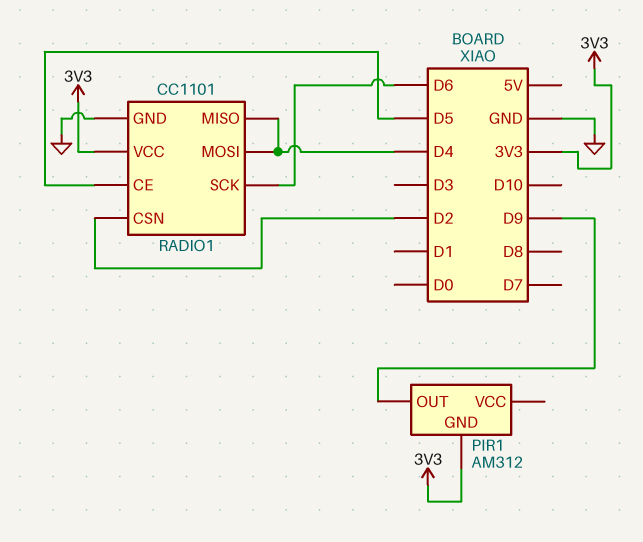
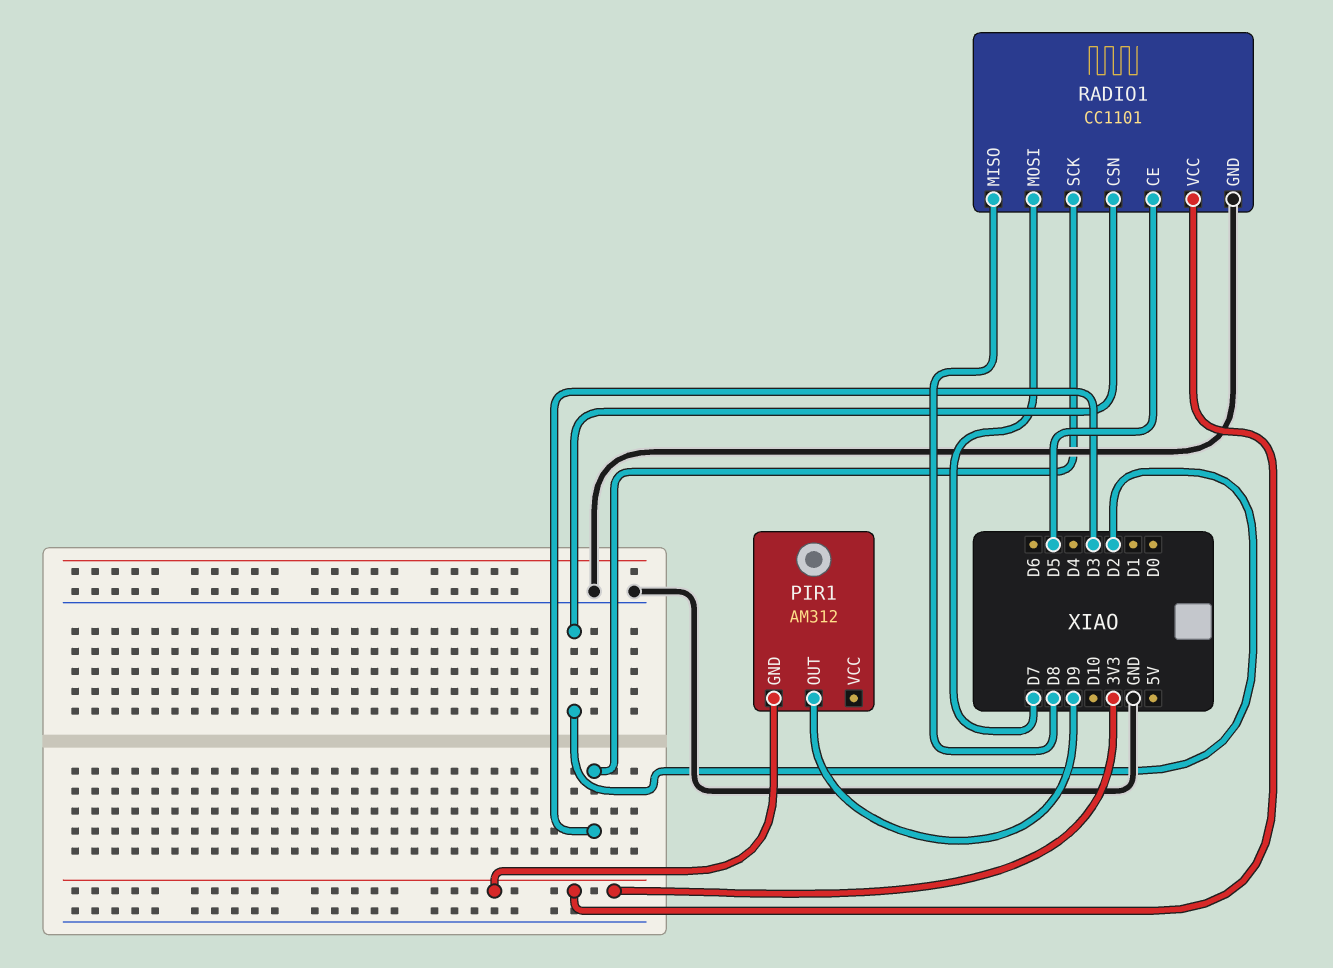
RADIO1 pin MISO: D4 -> D8
RADIO1 pin MOSI: D4 -> D7
RADIO1 pin SCK: D6 -> D3

